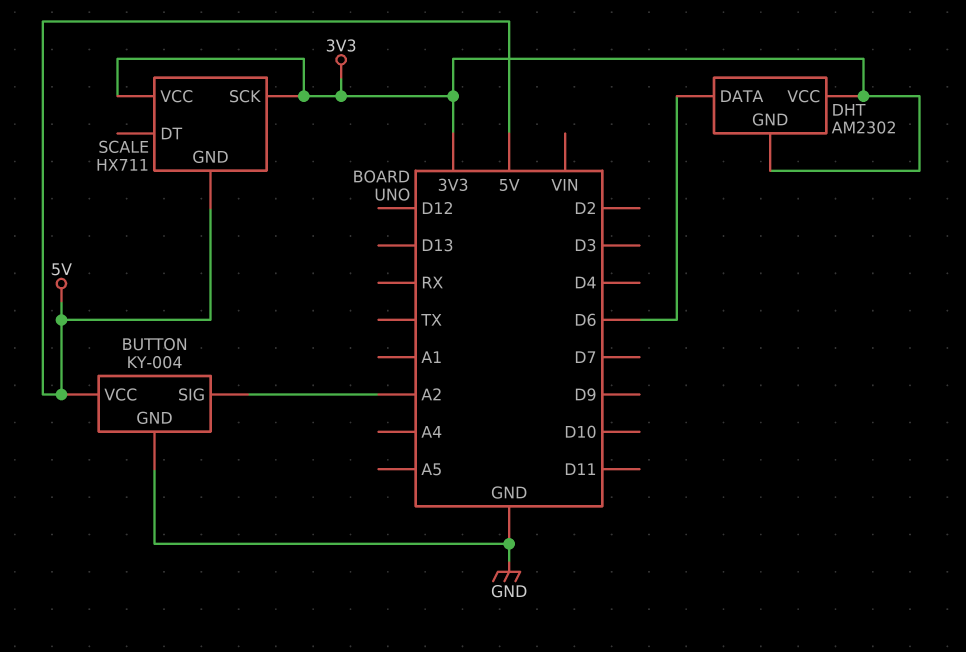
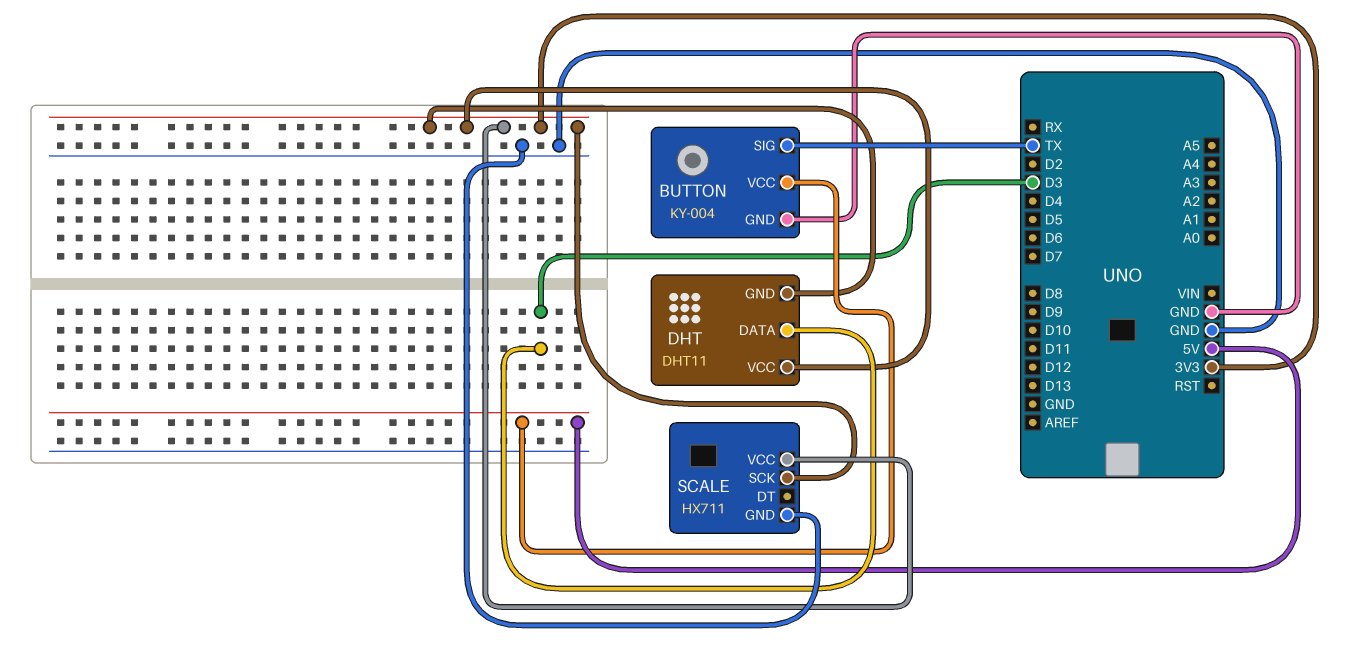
BUTTON pin SIG: A2 -> TX
DHT: AM2302 -> DHT11
DHT pin DATA: D6 -> D3
SCALE pin GND: 5V -> GND

